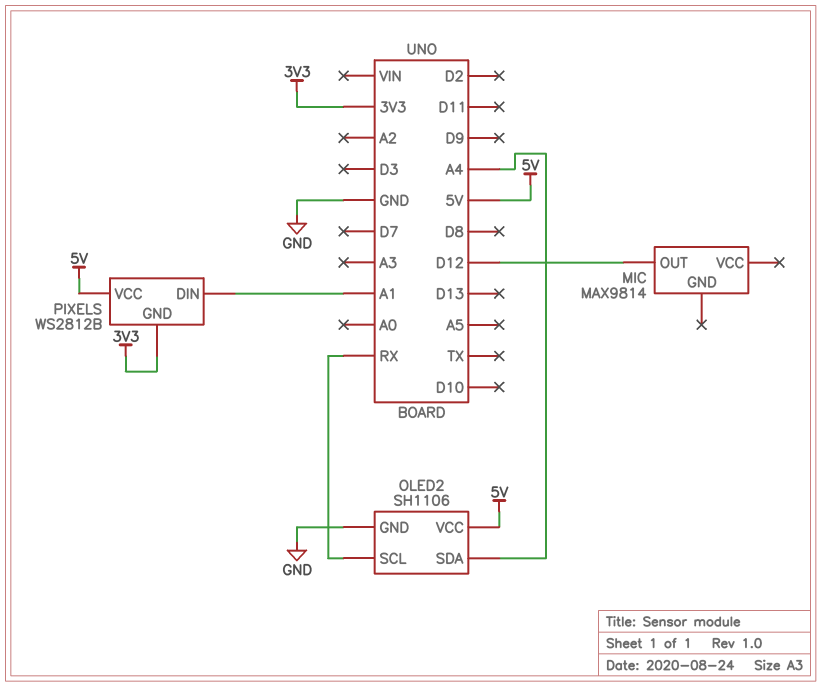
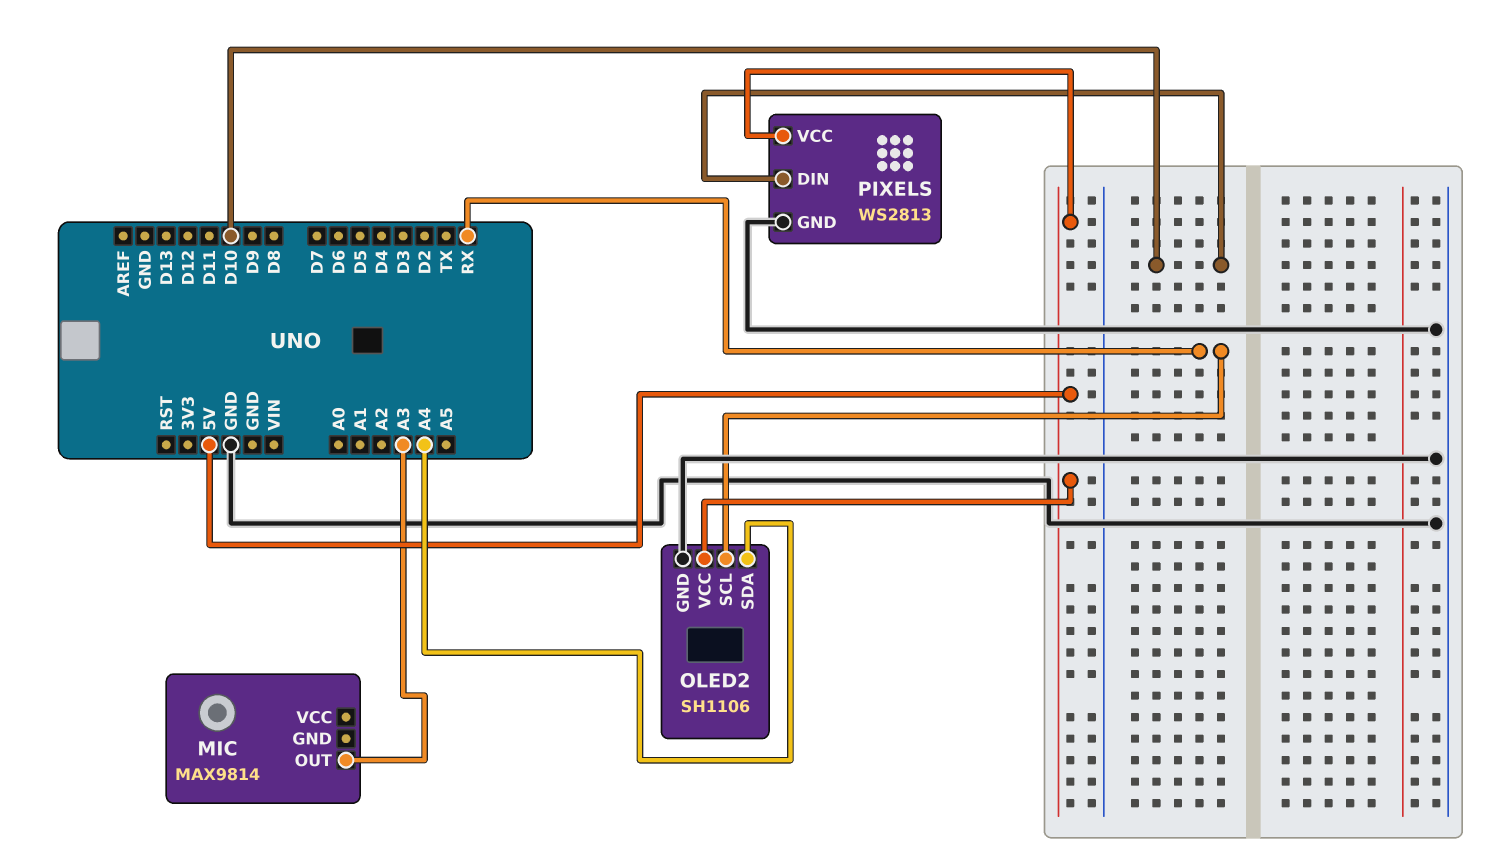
MIC pin OUT: D12 -> A3
PIXELS: WS2812B -> WS2813
PIXELS pin DIN: A1 -> D10
PIXELS pin GND: 3V3 -> GND

